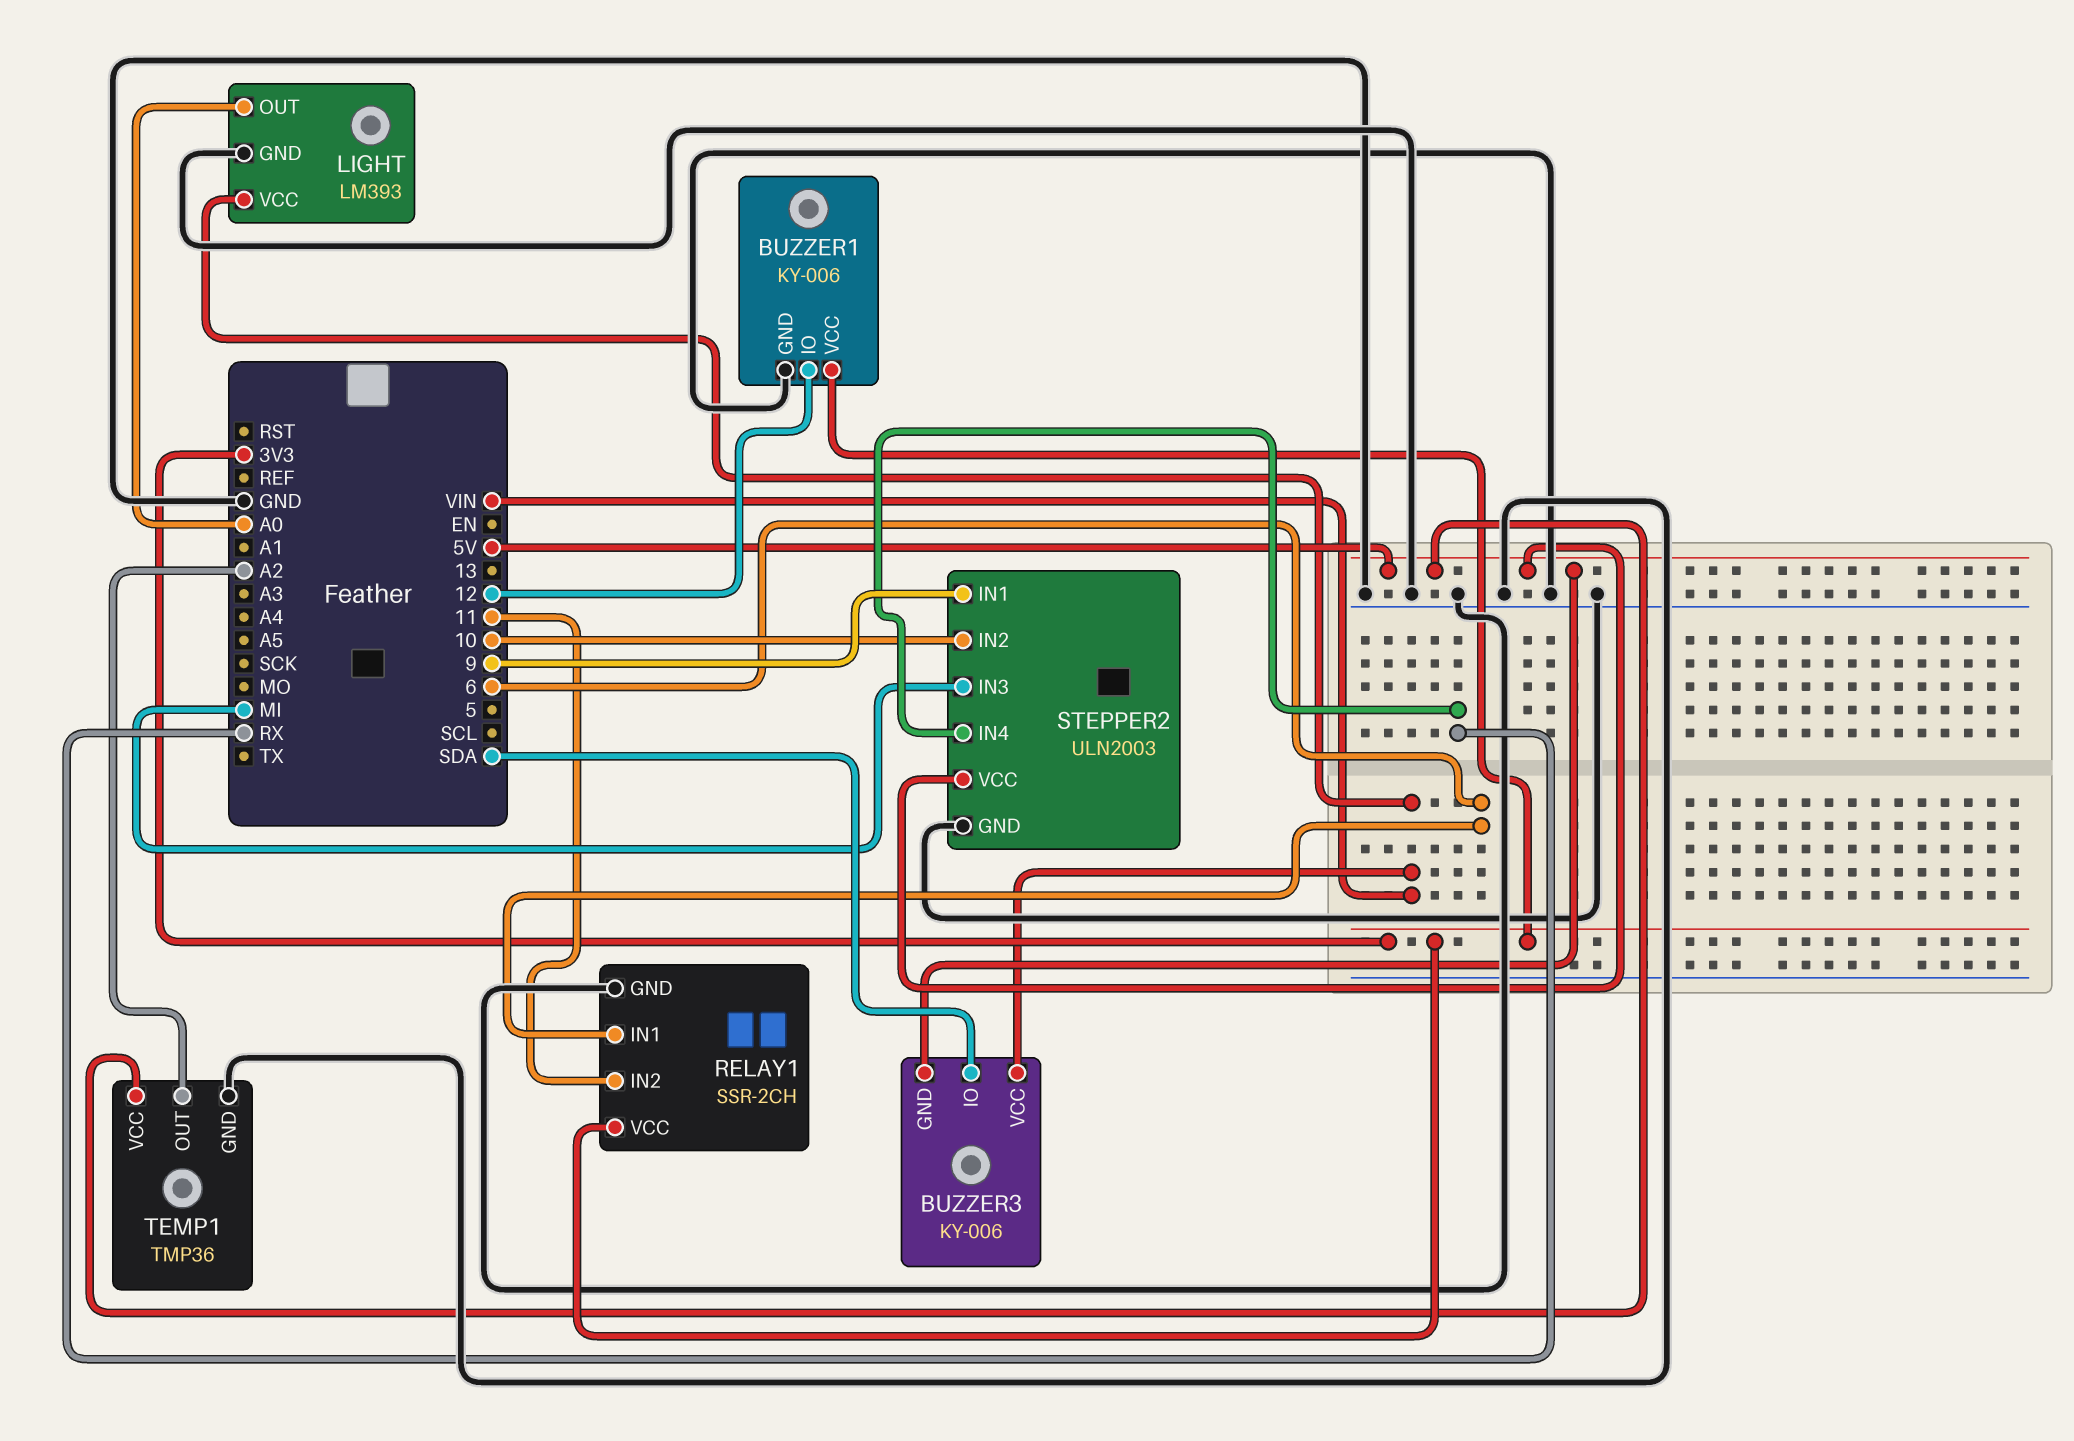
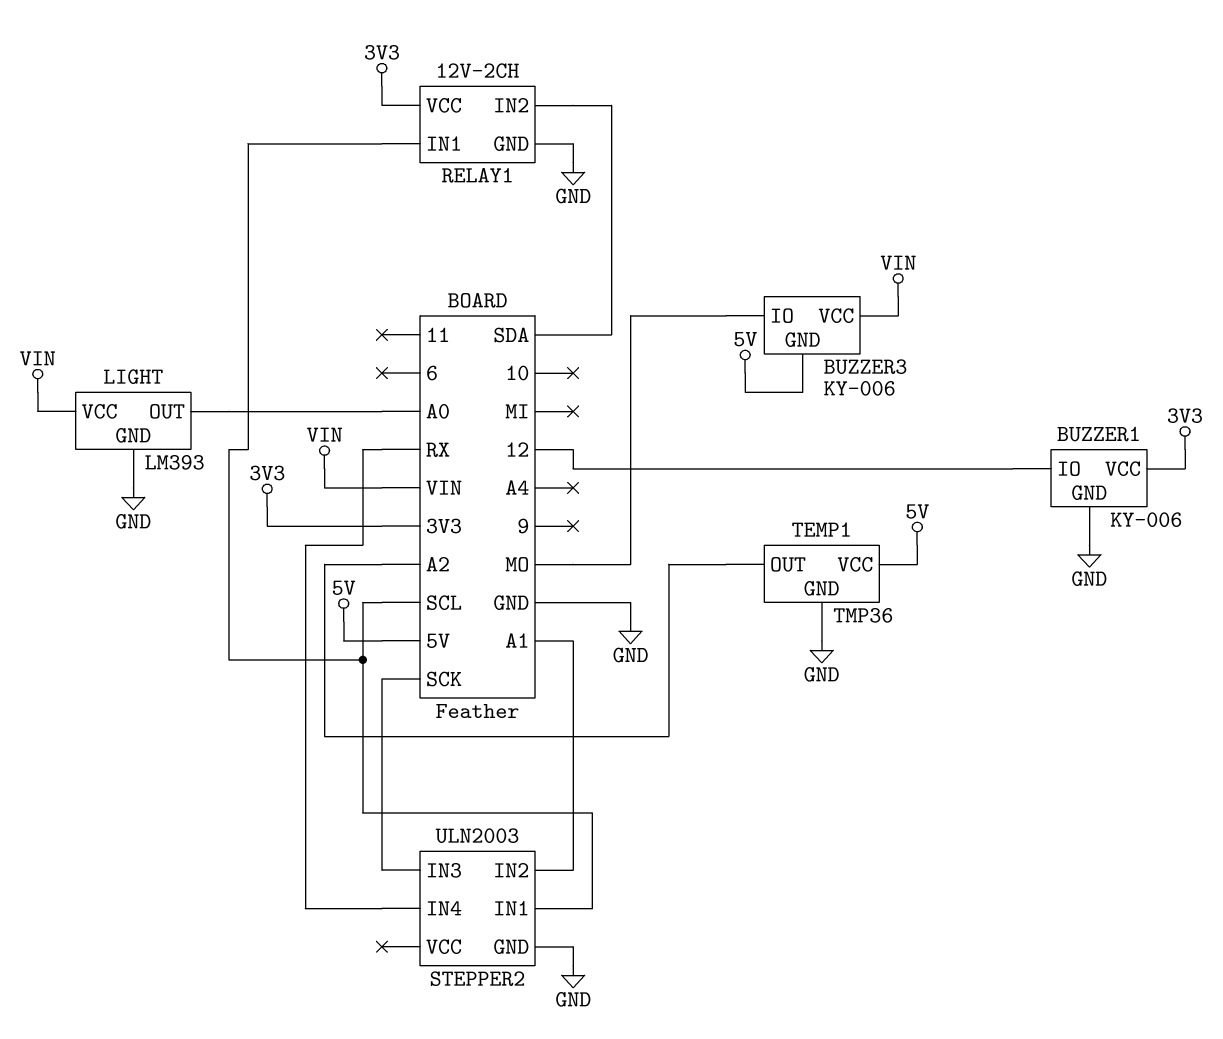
BUZZER3 pin IO: SDA -> MO
RELAY1: SSR-2CH -> 12V-2CH
RELAY1 pin IN1: 6 -> SCL
RELAY1 pin IN2: 11 -> SDA
STEPPER2 pin IN1: 9 -> SCL
STEPPER2 pin IN2: 10 -> A1
STEPPER2 pin IN3: MI -> SCK
STEPPER2 pin VCC: 5V -> none

